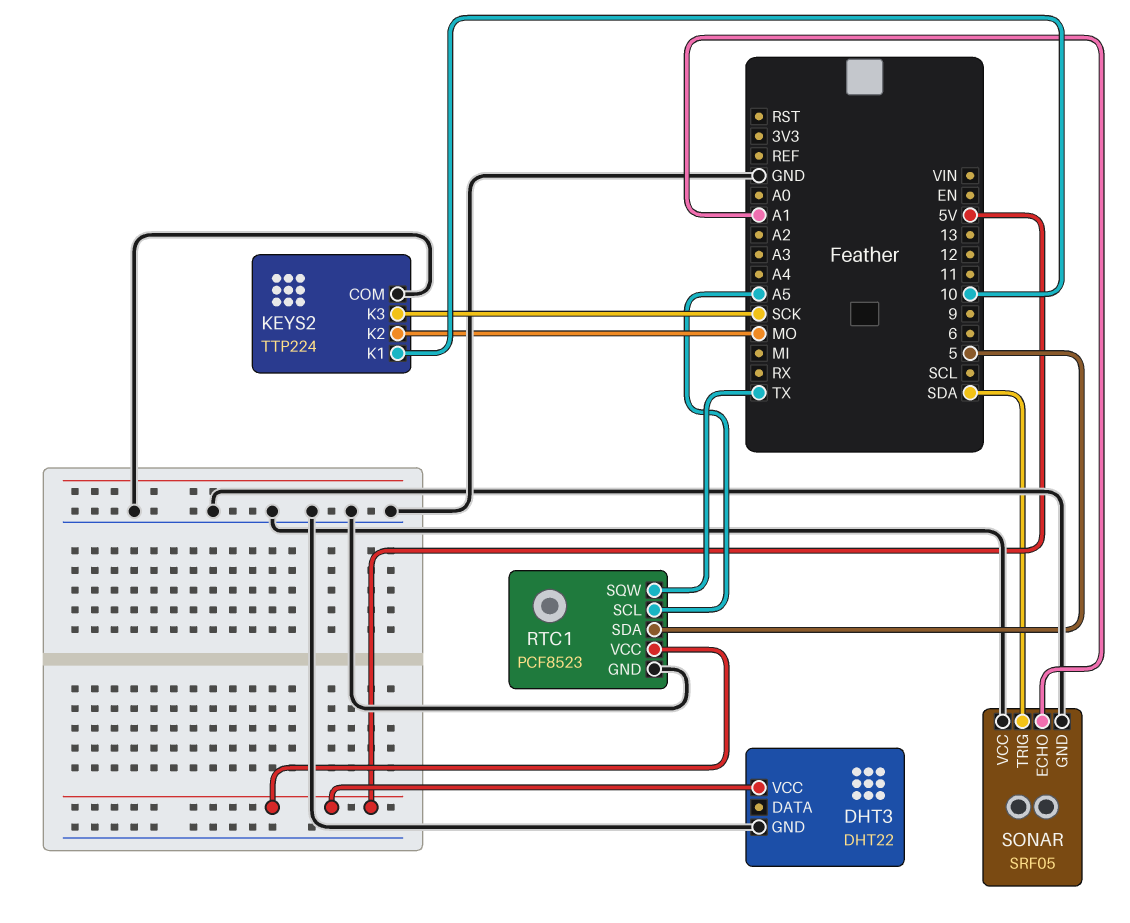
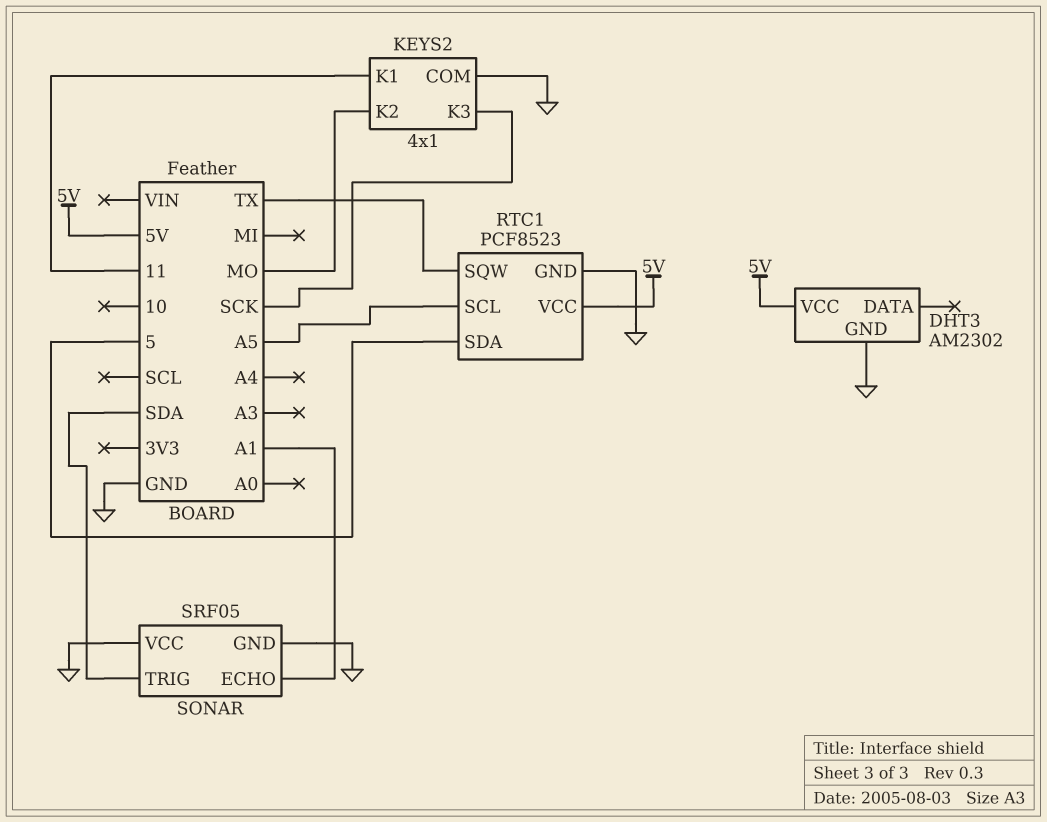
DHT3: DHT22 -> AM2302
KEYS2: TTP224 -> 4x1
KEYS2 pin K1: 10 -> 11

